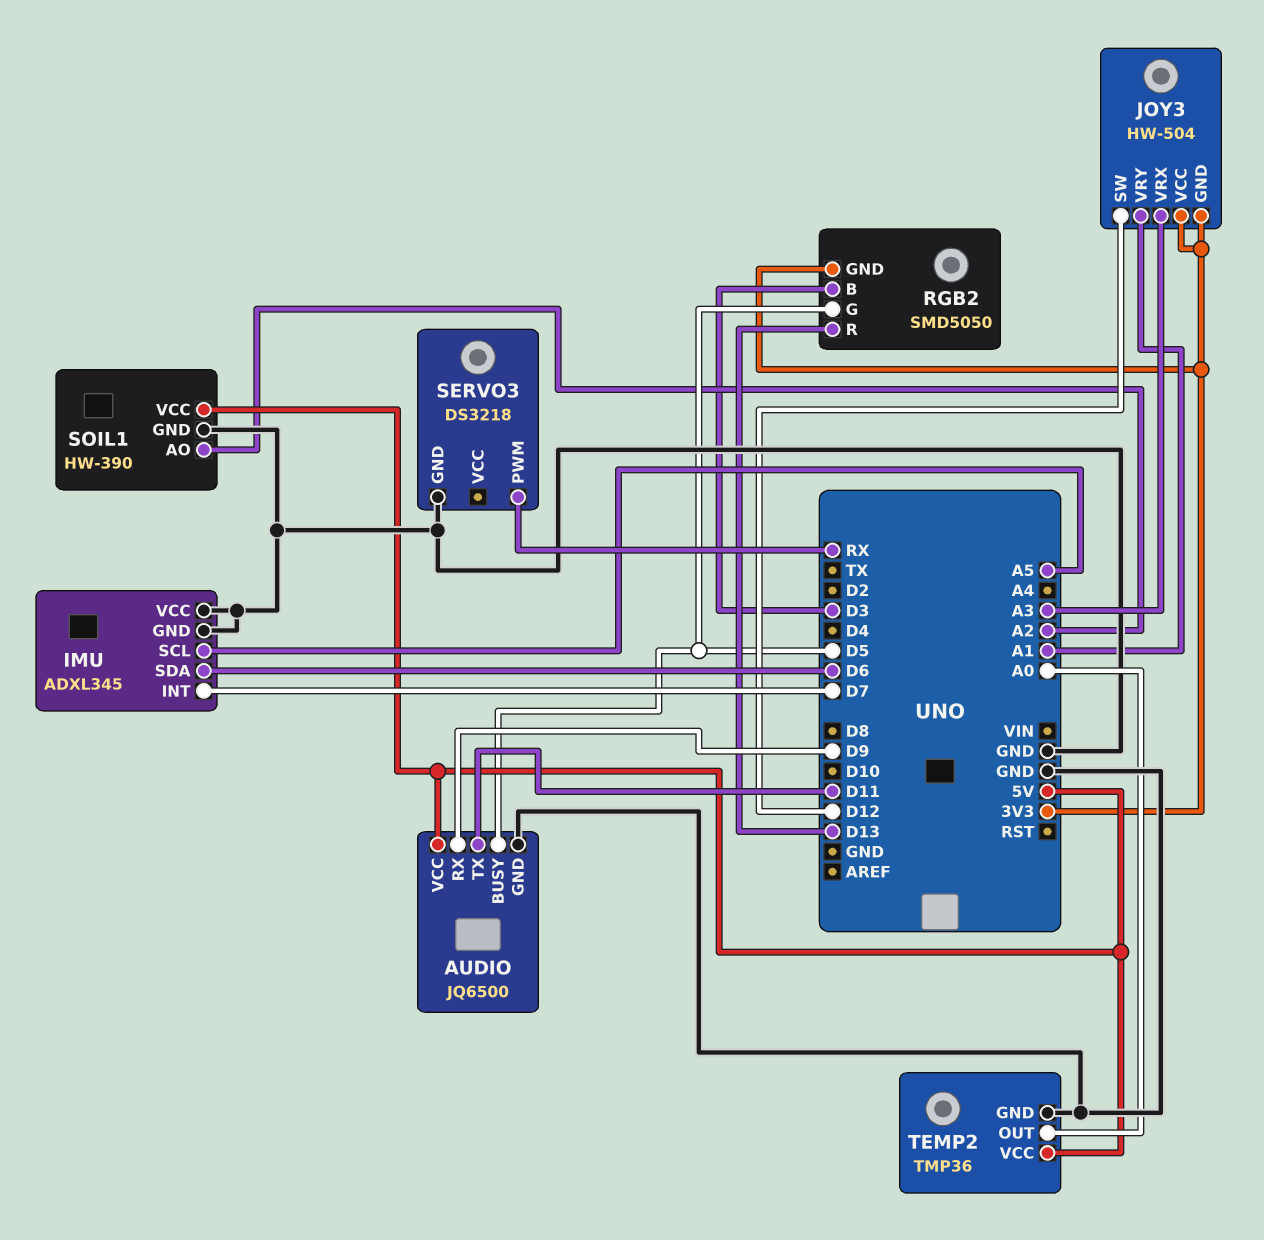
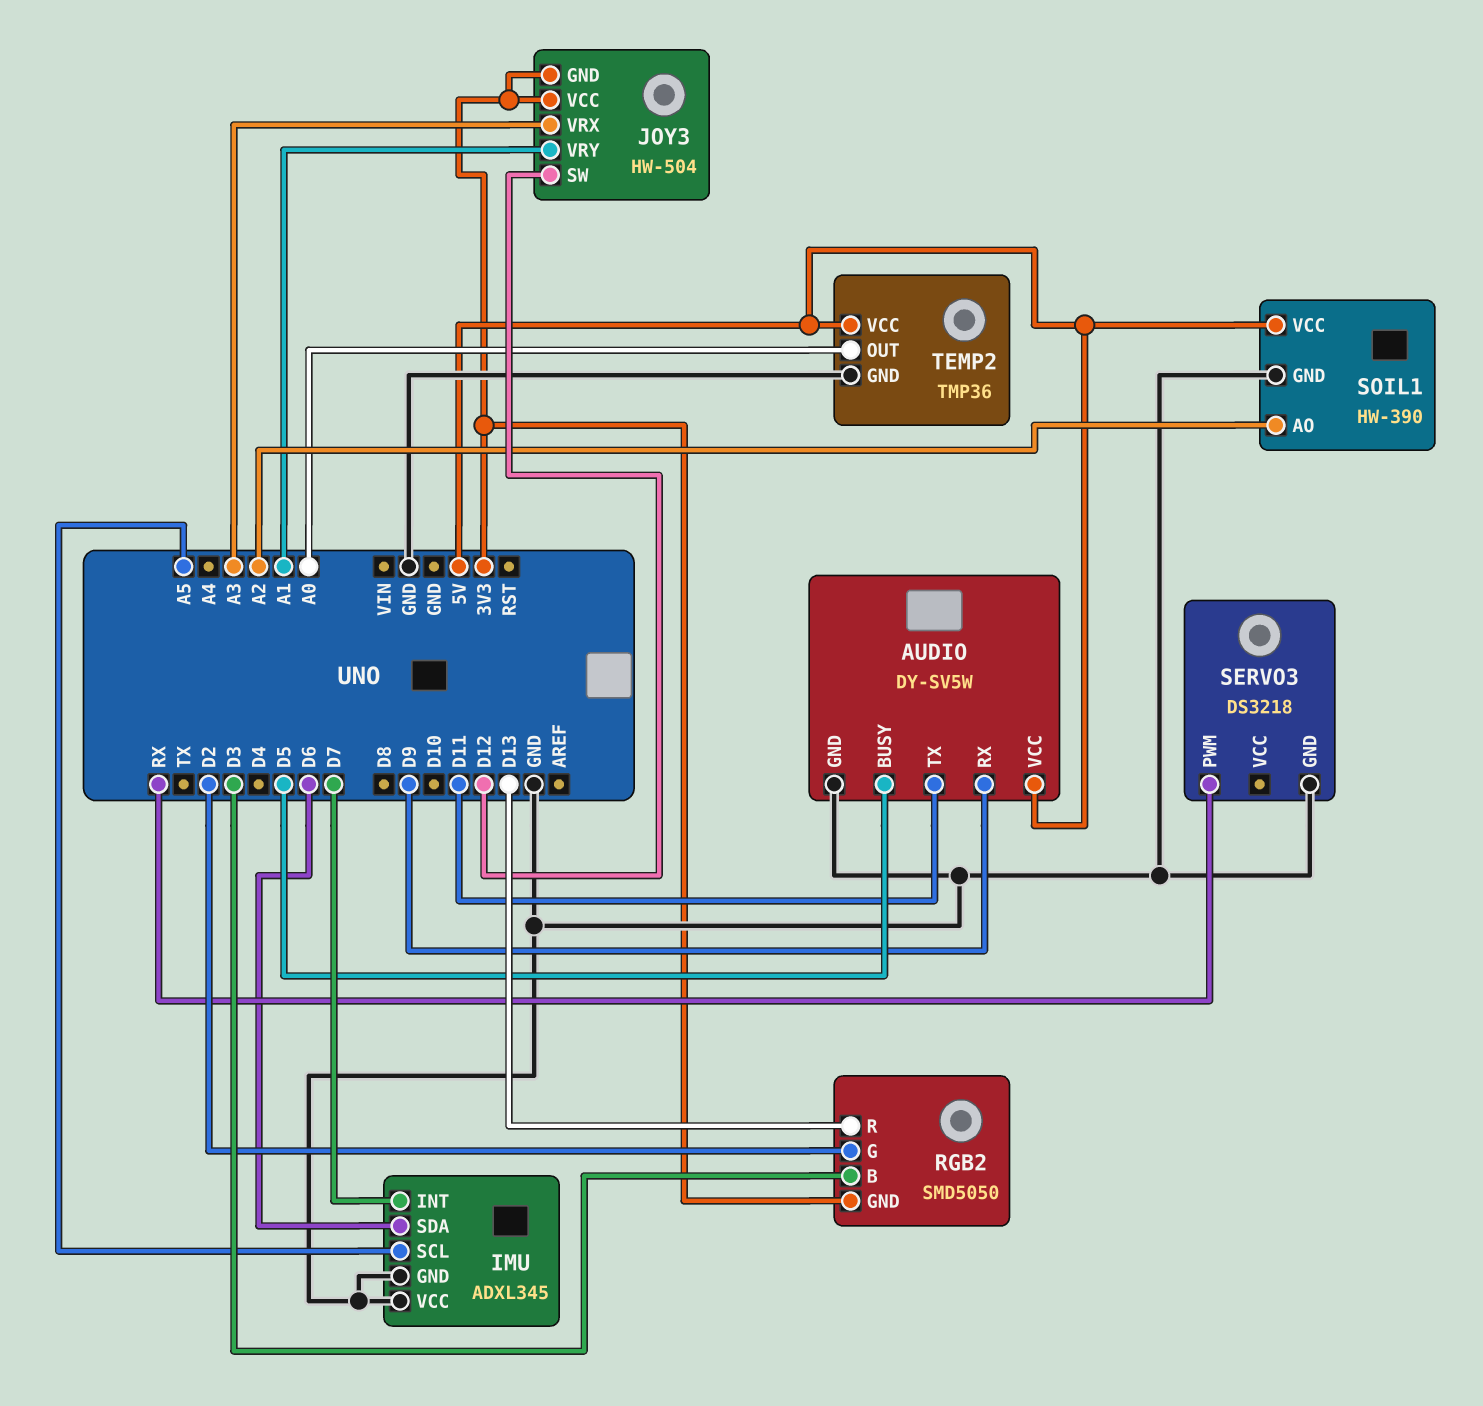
AUDIO: JQ6500 -> DY-SV5W
RGB2 pin G: D5 -> D2

